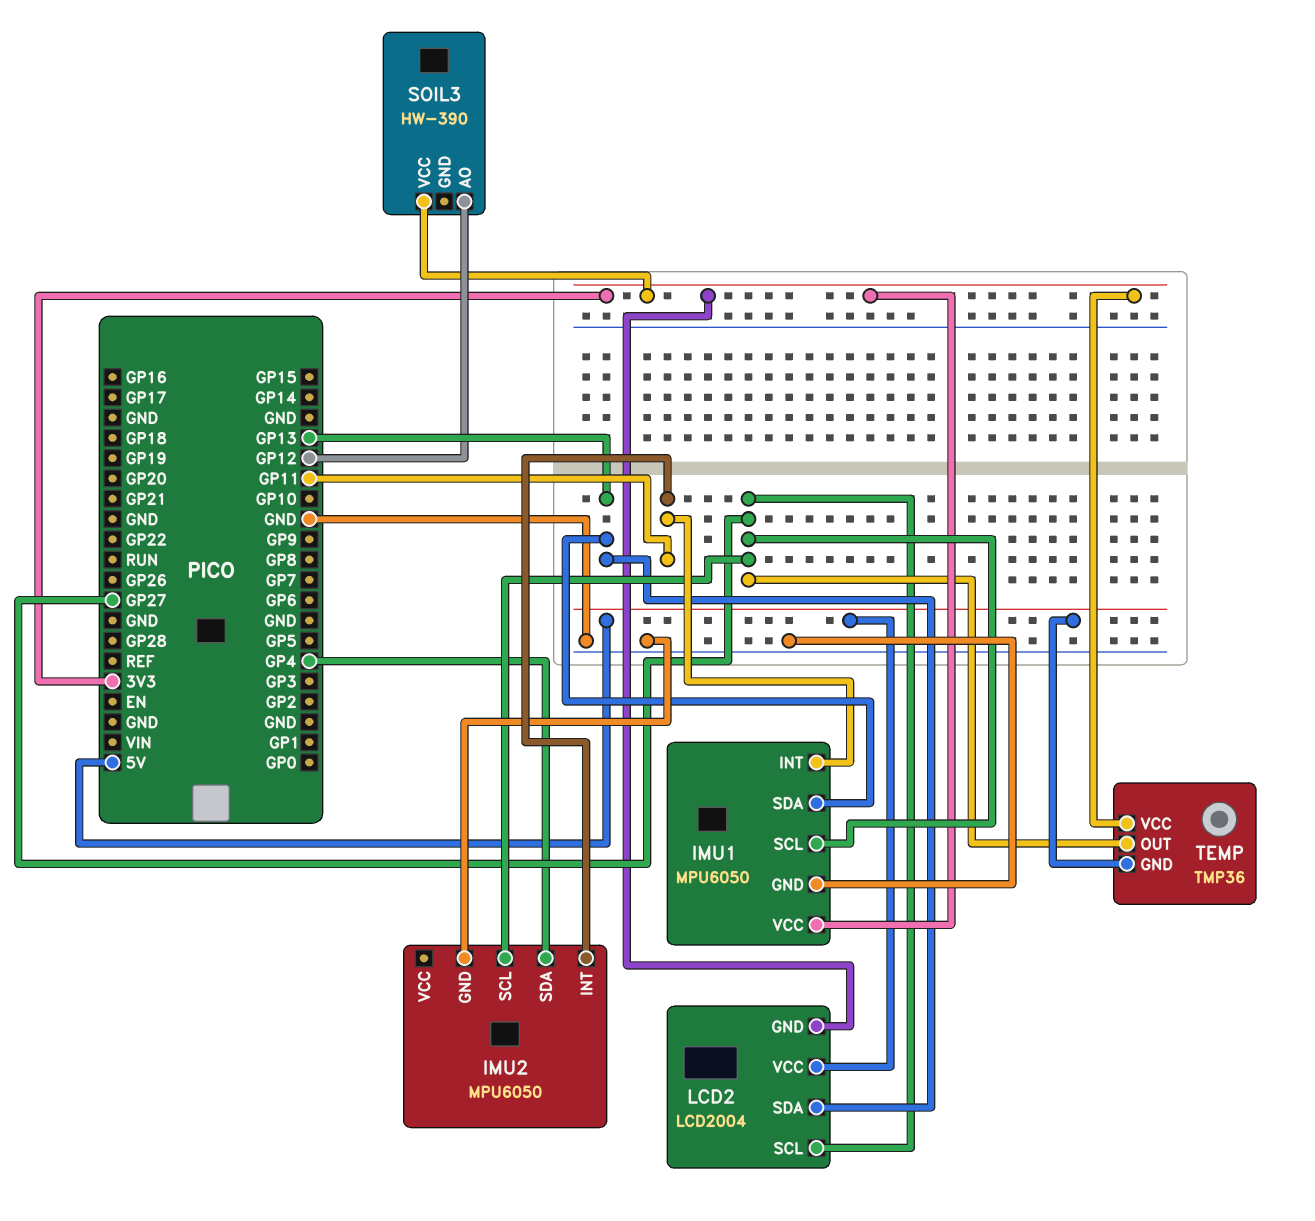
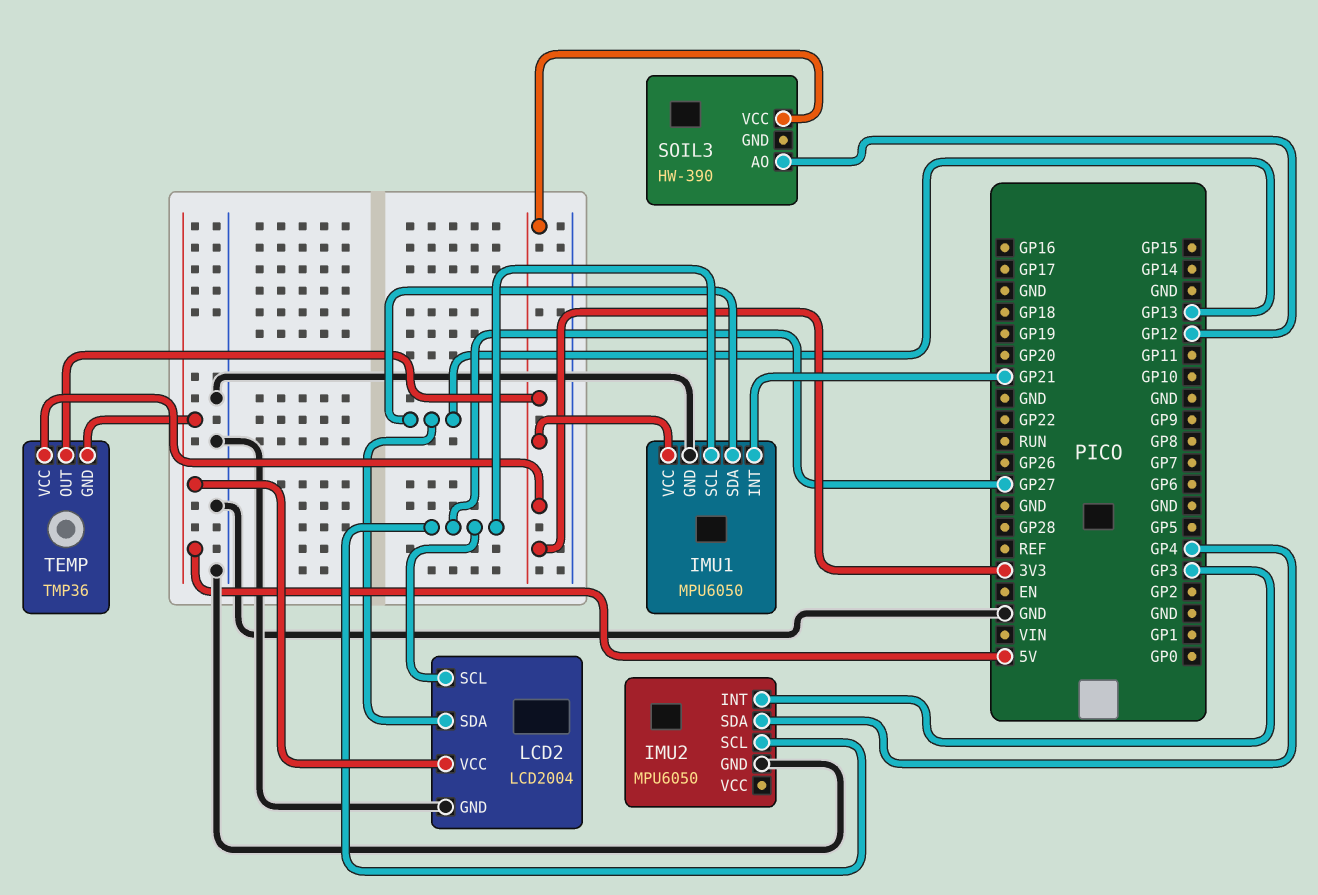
IMU1 pin INT: GP11 -> GP21
IMU2 pin INT: GP11 -> GP3
LCD2 pin GND: 3V3 -> GND
TEMP pin OUT: GP27 -> 3V3

